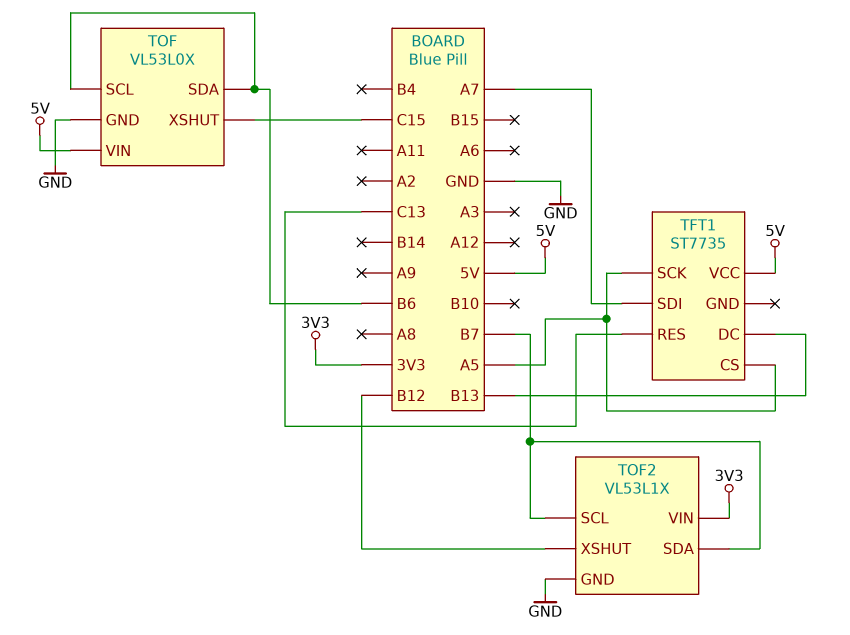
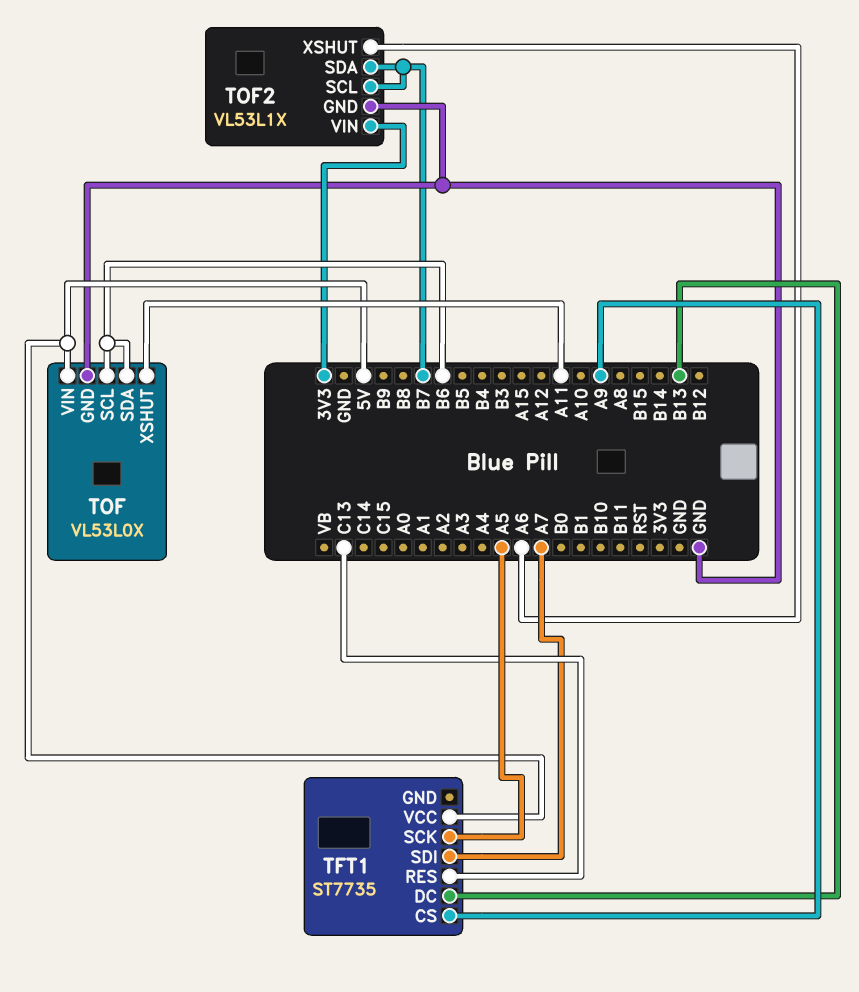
TFT1 pin CS: A5 -> A9
TOF pin XSHUT: C15 -> A11
TOF2 pin XSHUT: B12 -> A6

